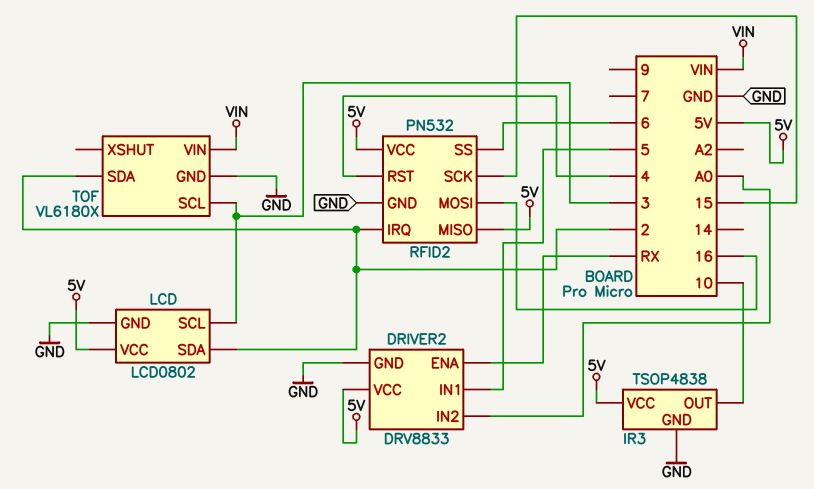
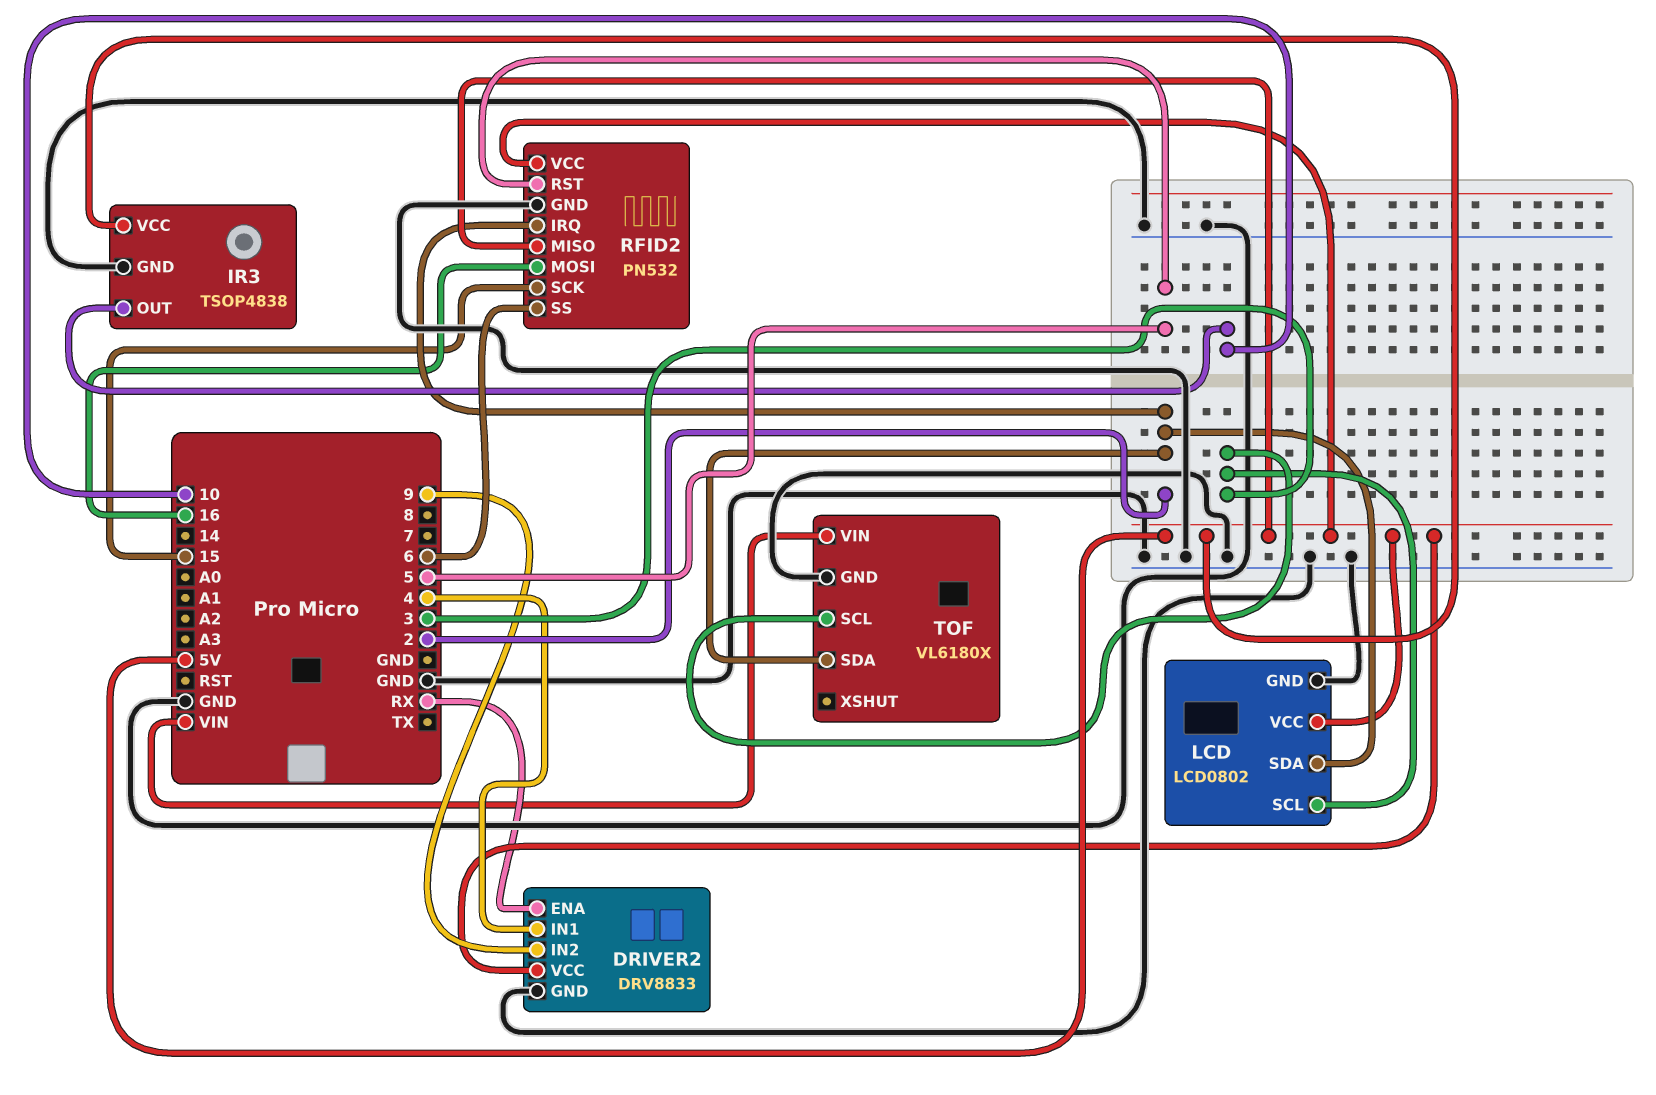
DRIVER2 pin IN1: 5 -> 4
DRIVER2 pin IN2: A0 -> 9
RFID2 pin RST: 4 -> 5

